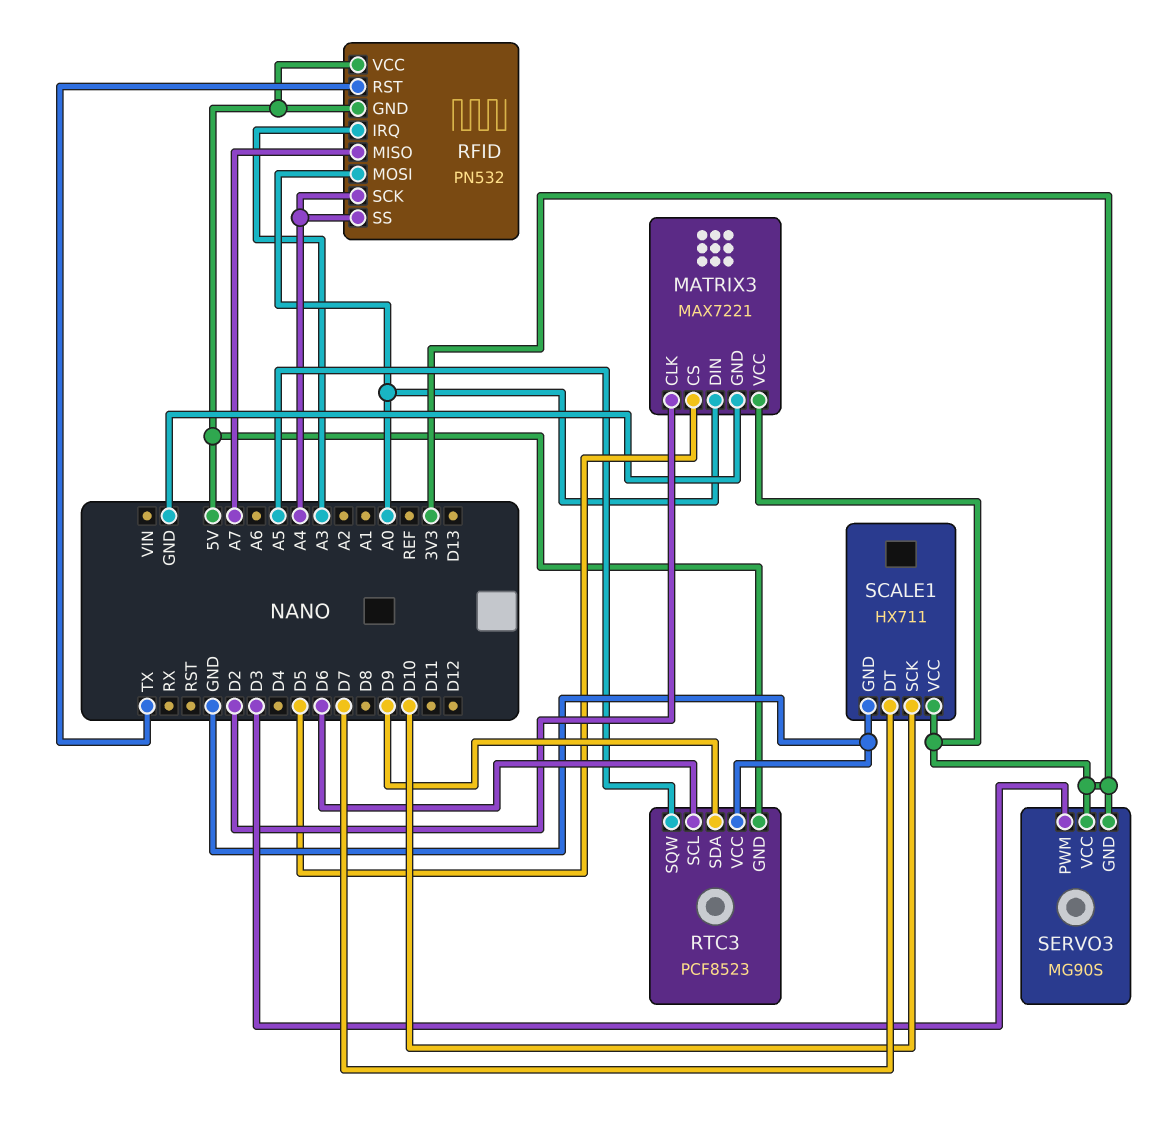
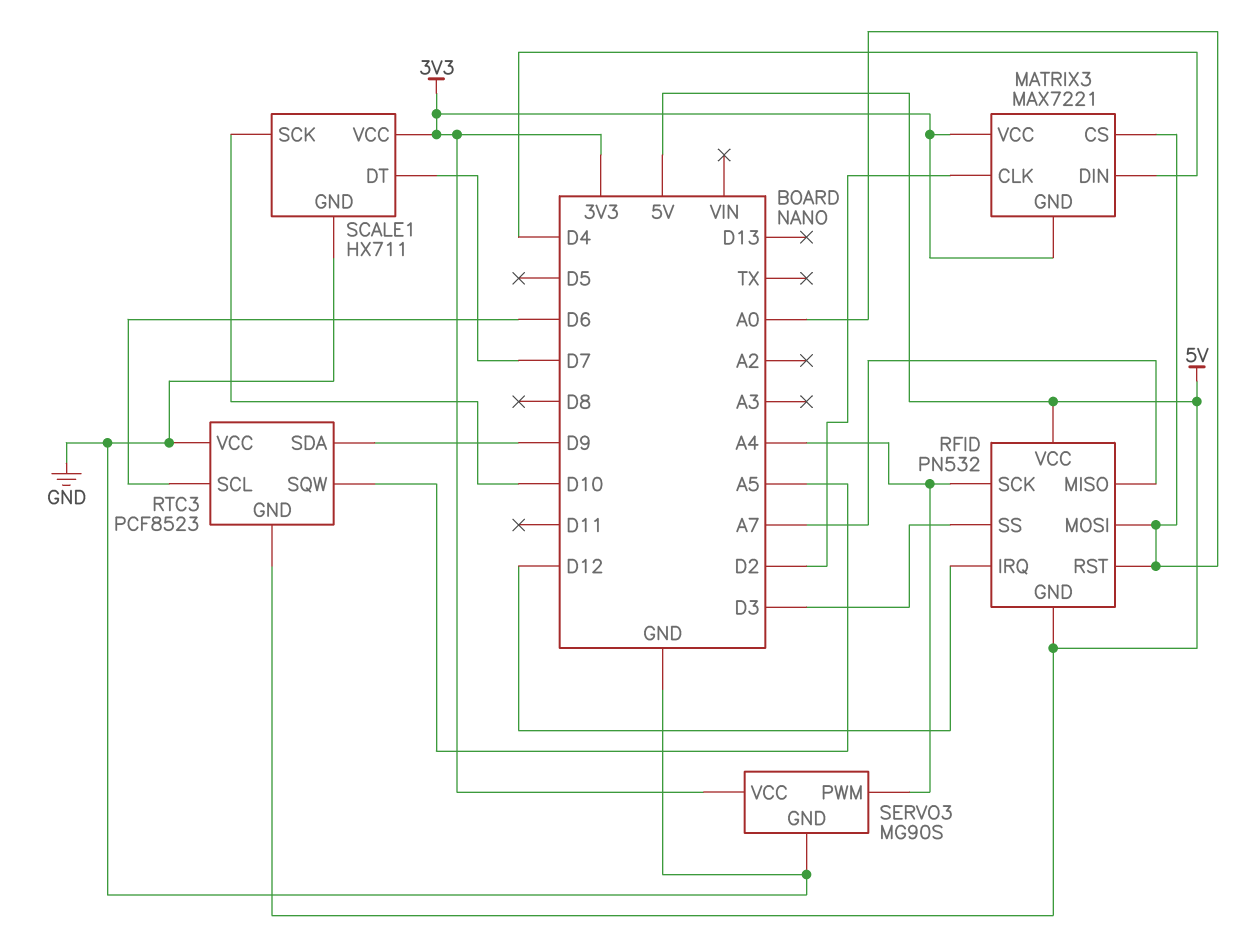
MATRIX3 pin CS: D5 -> A0
MATRIX3 pin DIN: A0 -> D4
MATRIX3 pin GND: GND -> 3V3
RFID pin IRQ: A3 -> D12
RFID pin RST: TX -> A0
RFID pin SS: A4 -> D3
SERVO3 pin GND: 3V3 -> GND
SERVO3 pin PWM: D3 -> A4

